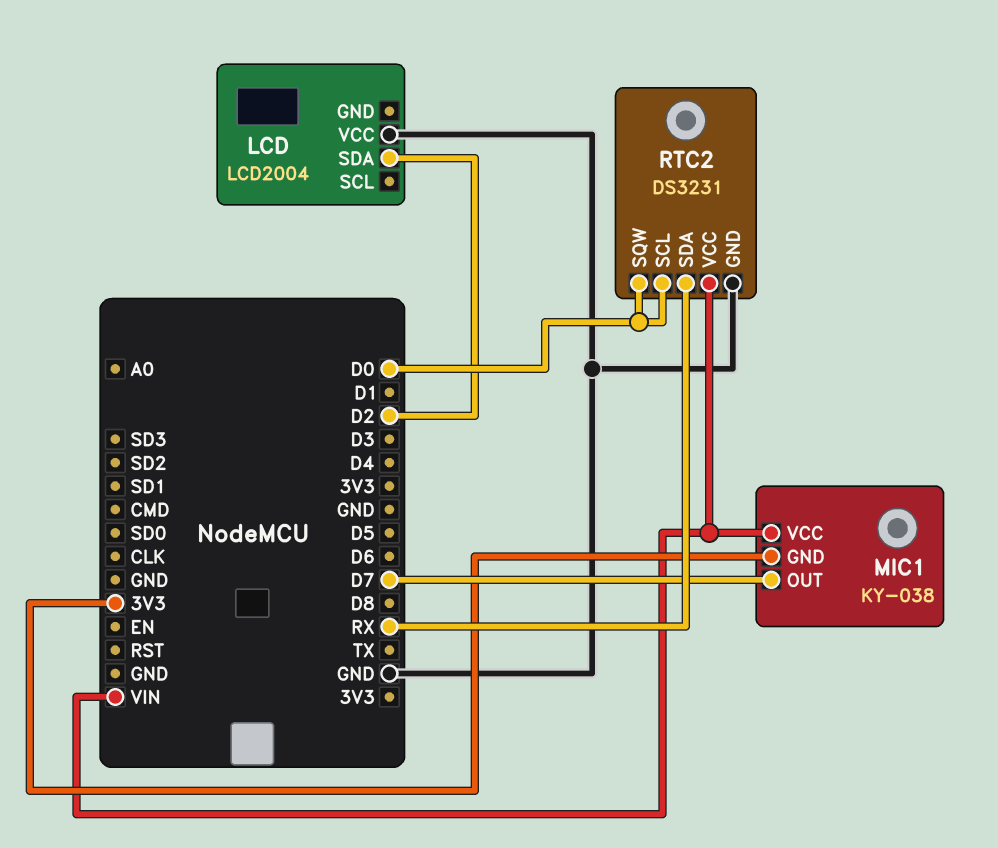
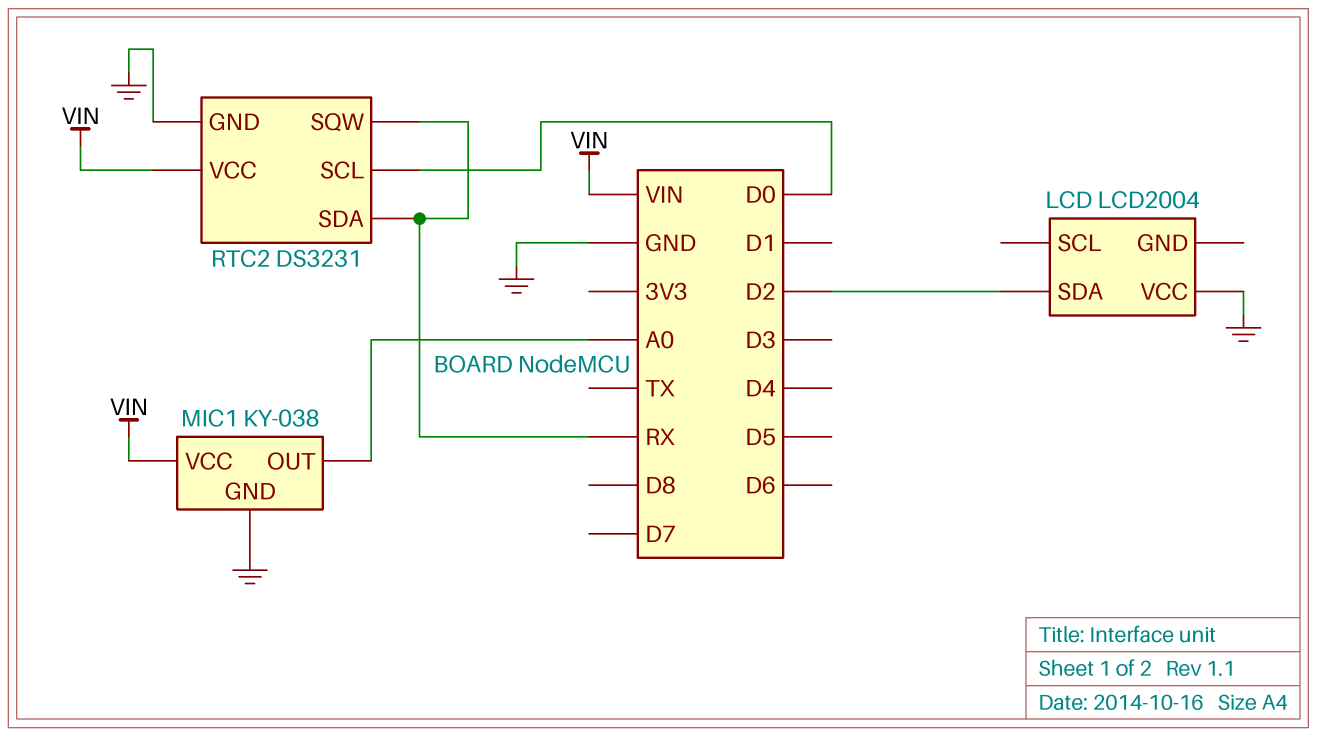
MIC1 pin GND: 3V3 -> GND
MIC1 pin OUT: D7 -> A0
RTC2 pin SQW: D0 -> RX

